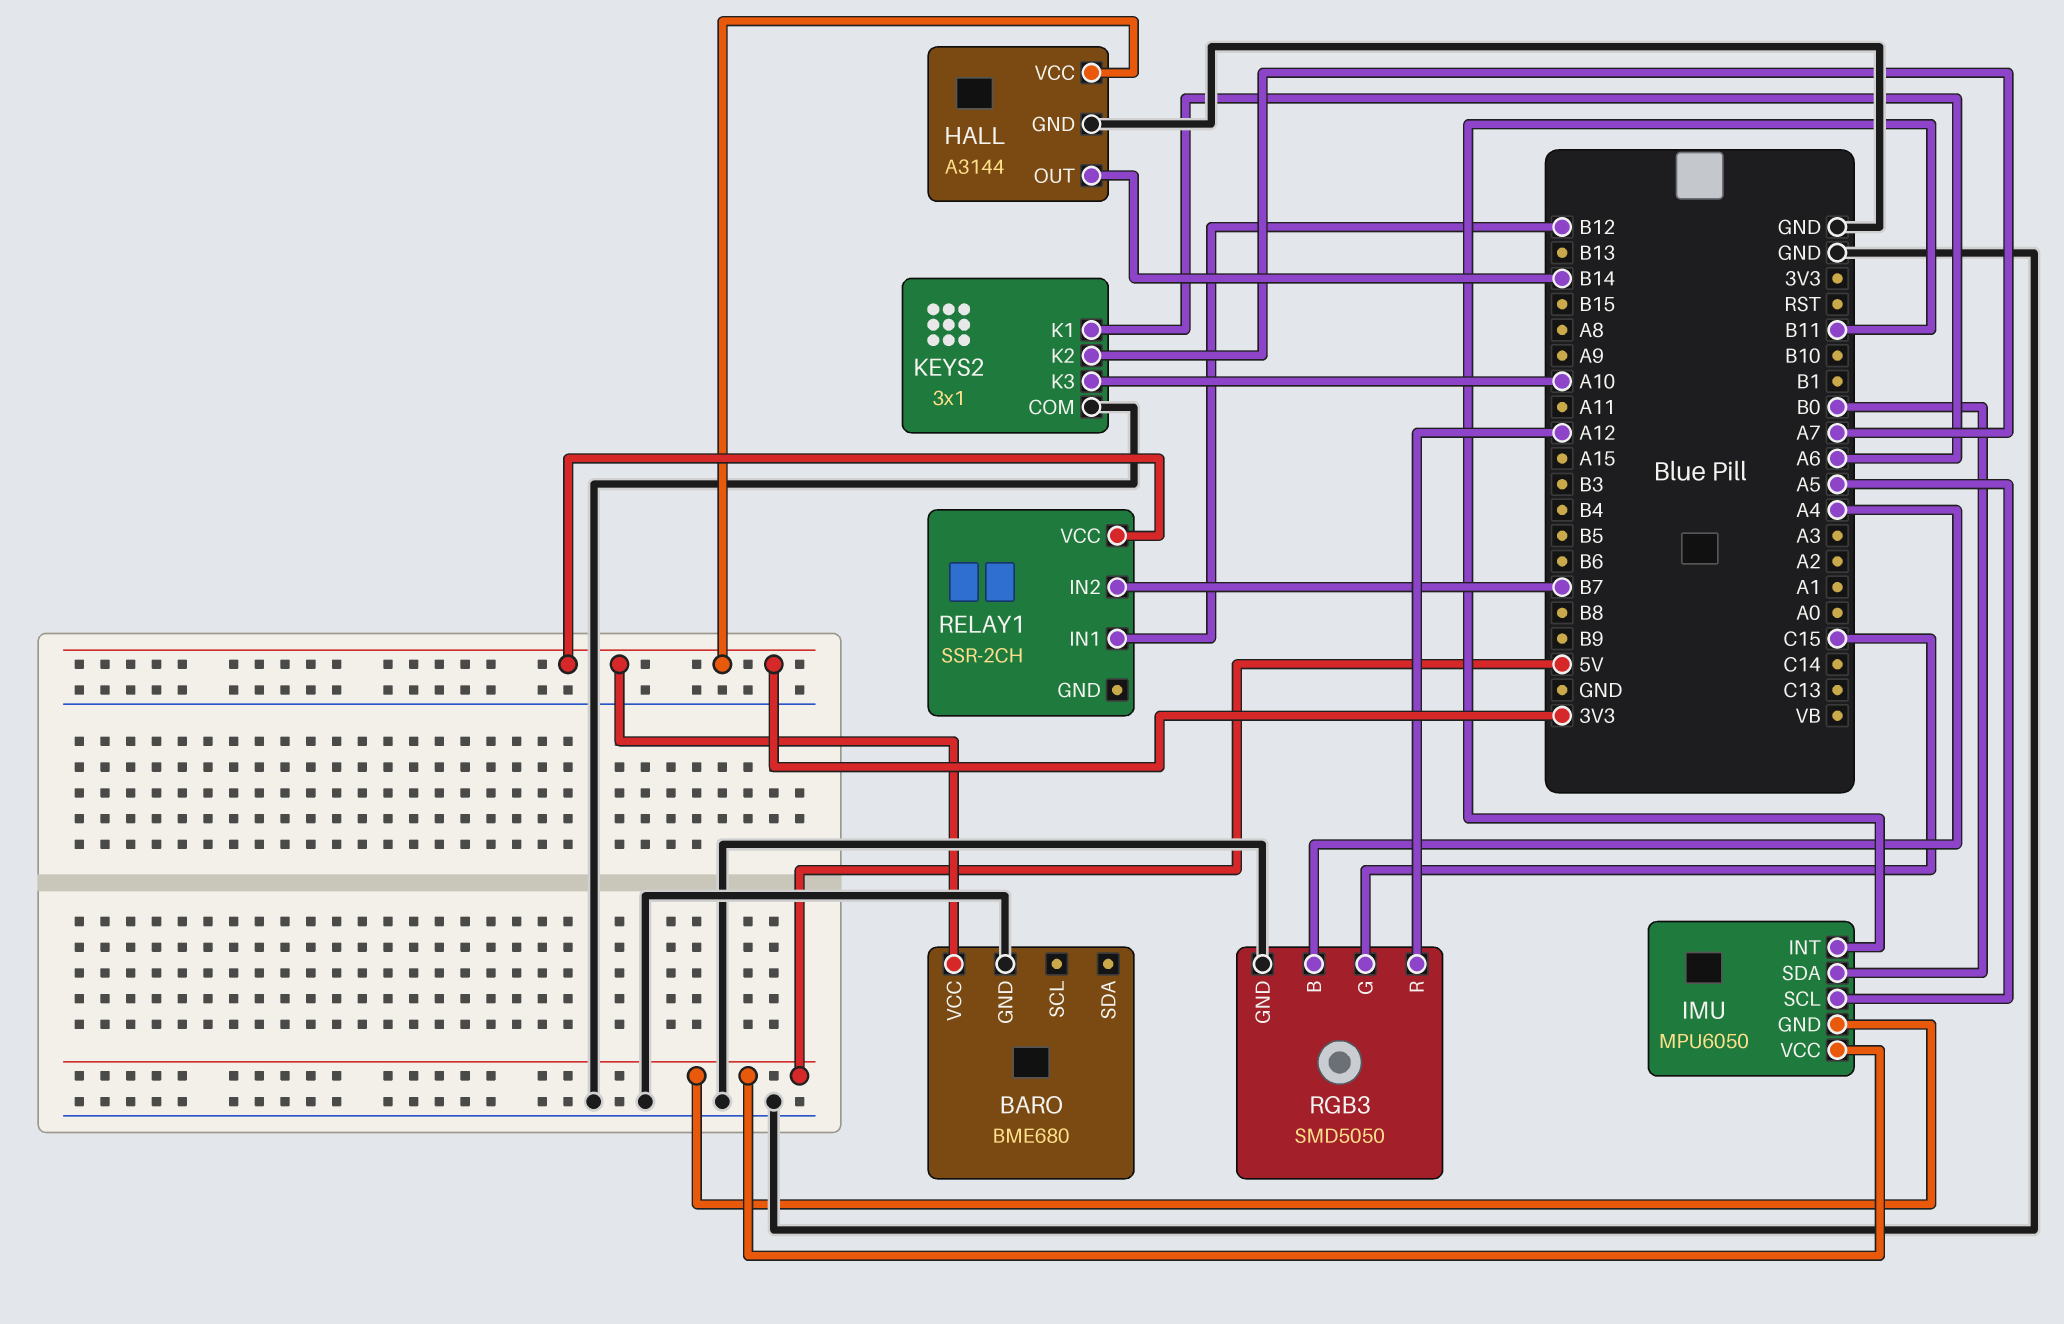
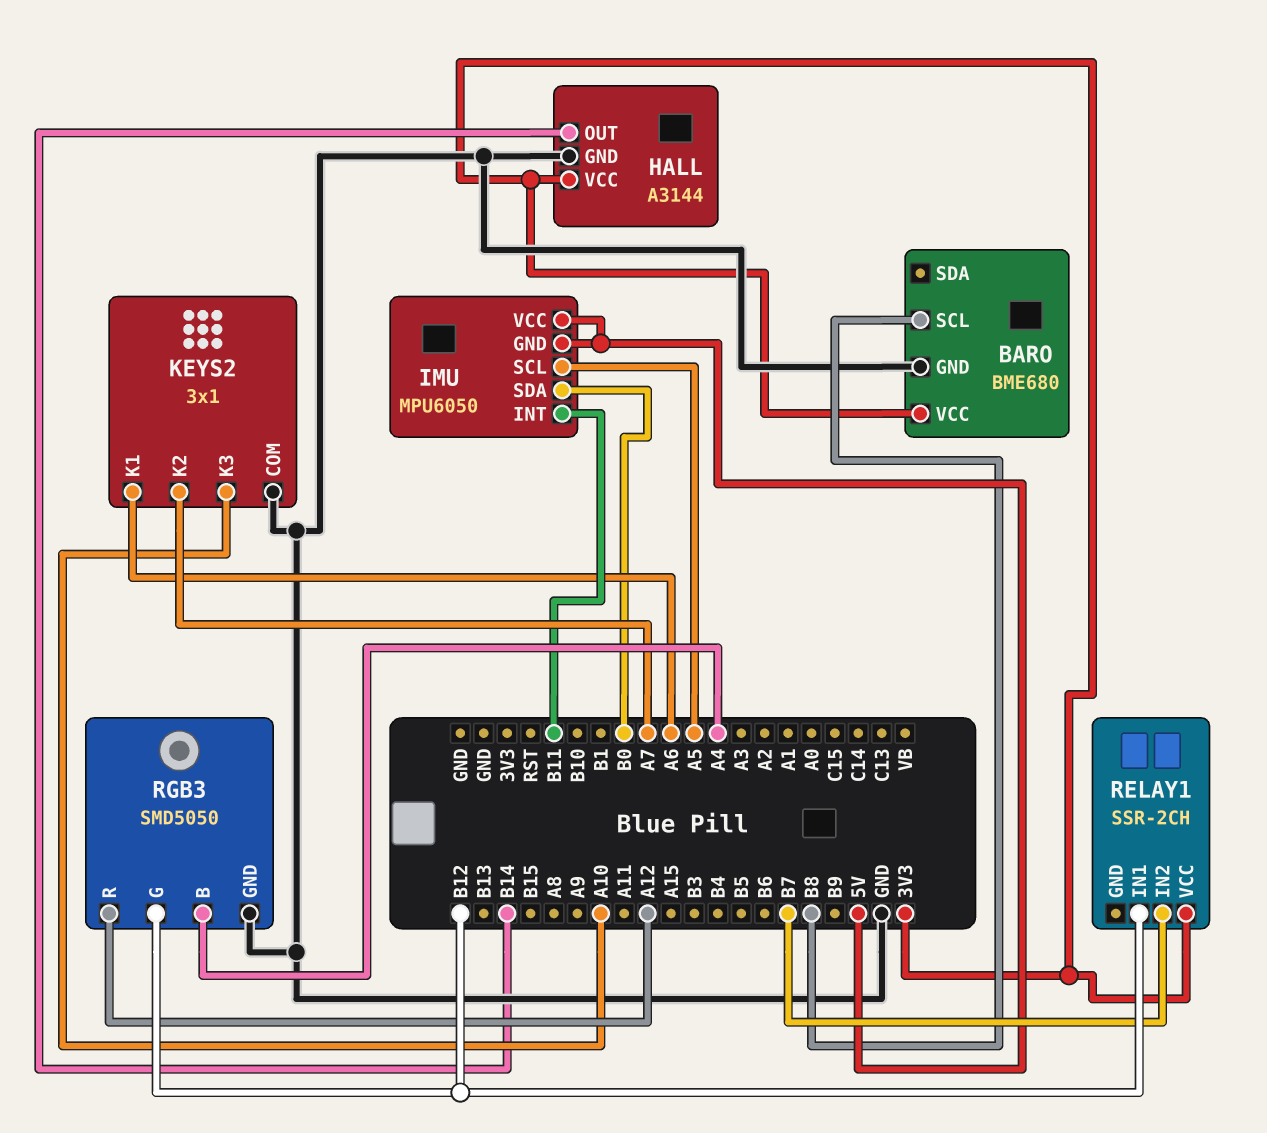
BARO pin SCL: none -> B8
RGB3 pin G: C15 -> B12

